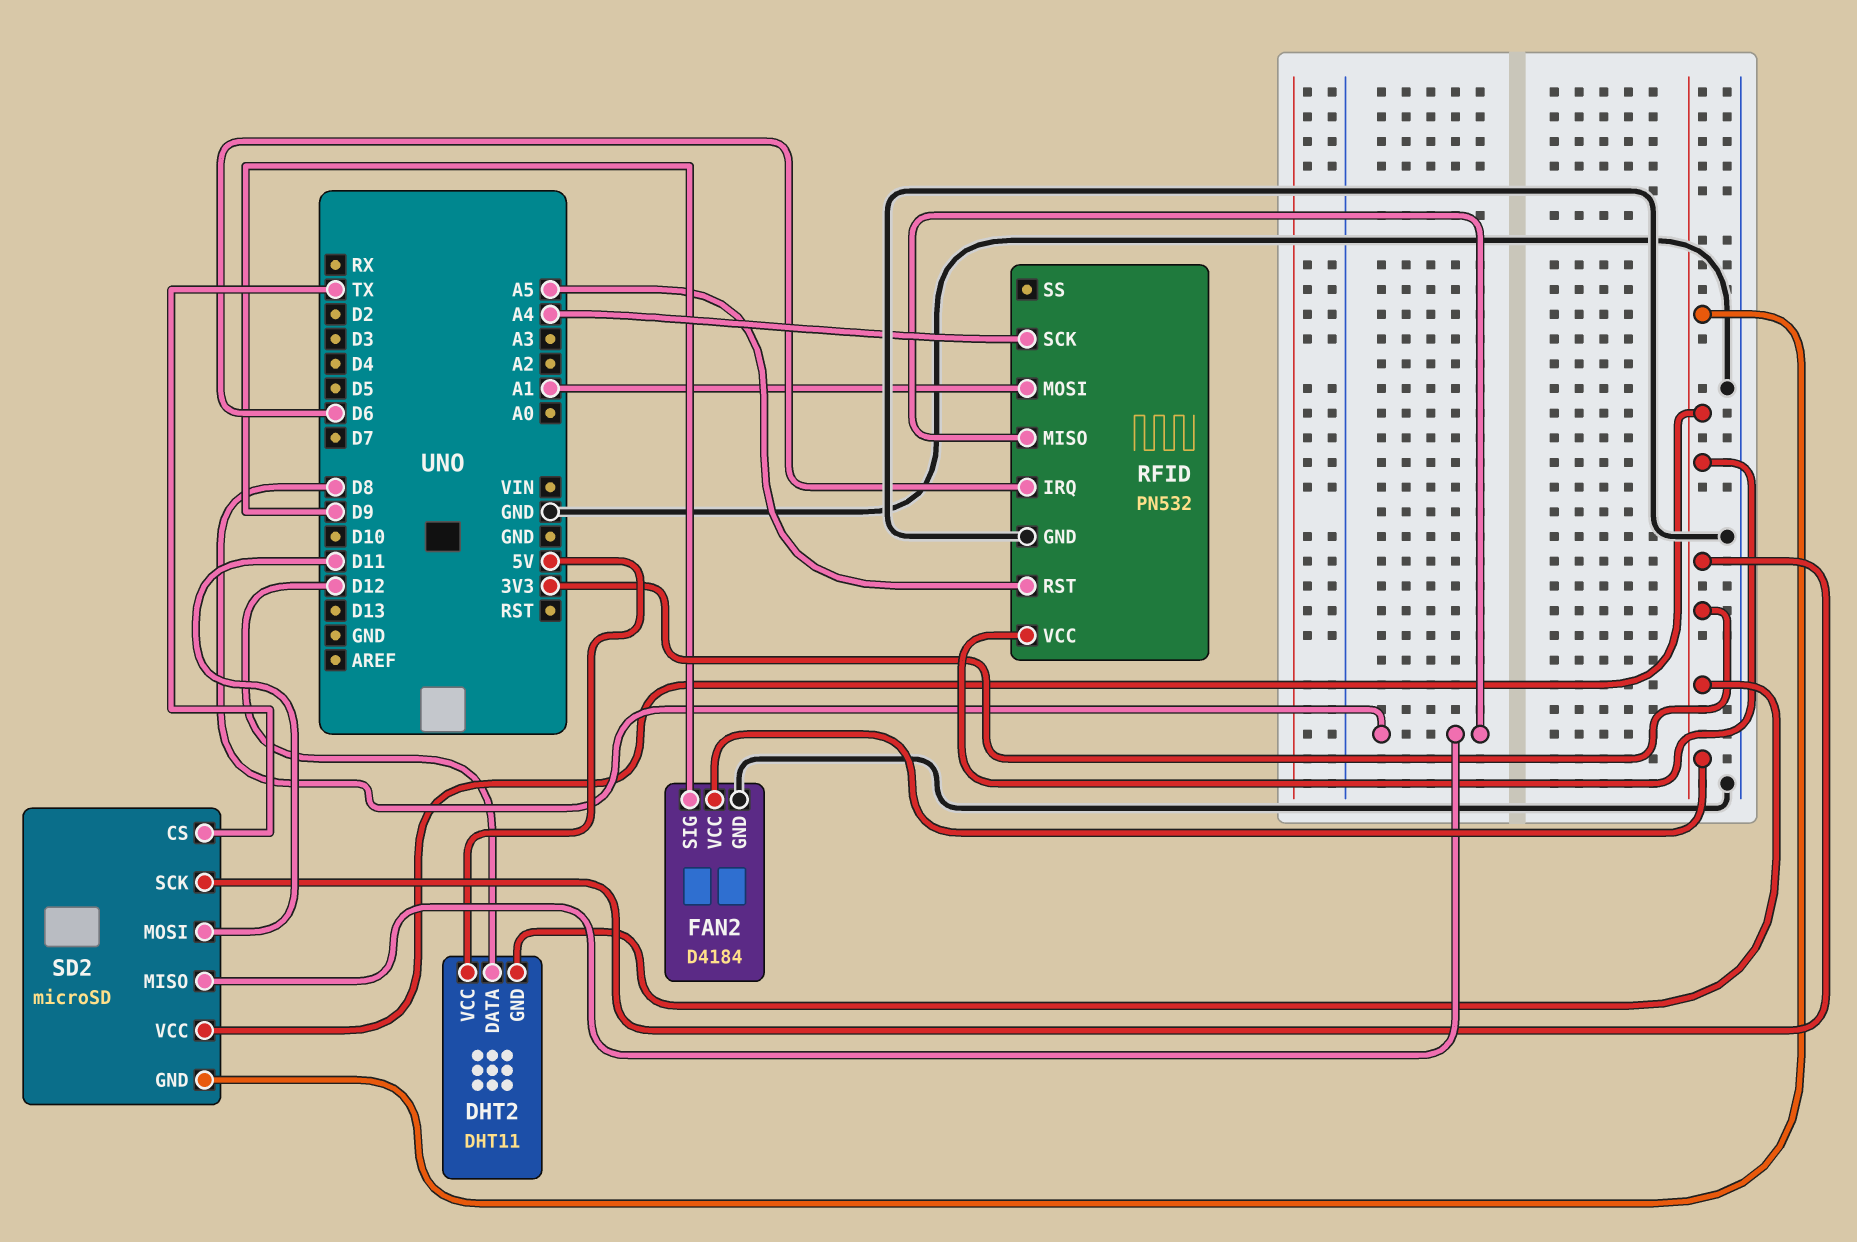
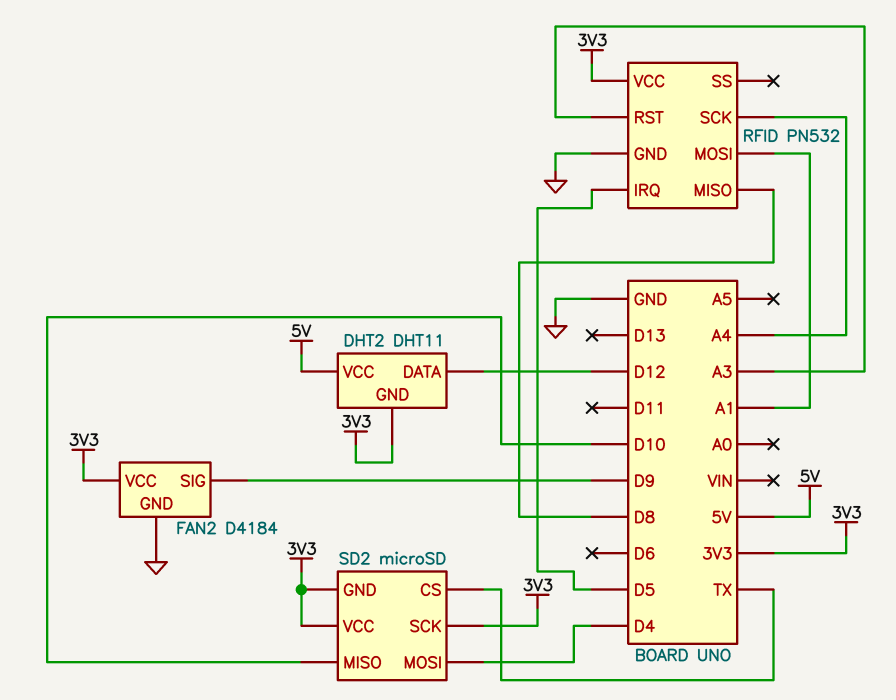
RFID pin IRQ: D6 -> D5
RFID pin RST: A5 -> A3
SD2 pin MISO: D8 -> D10
SD2 pin MOSI: D11 -> D4

